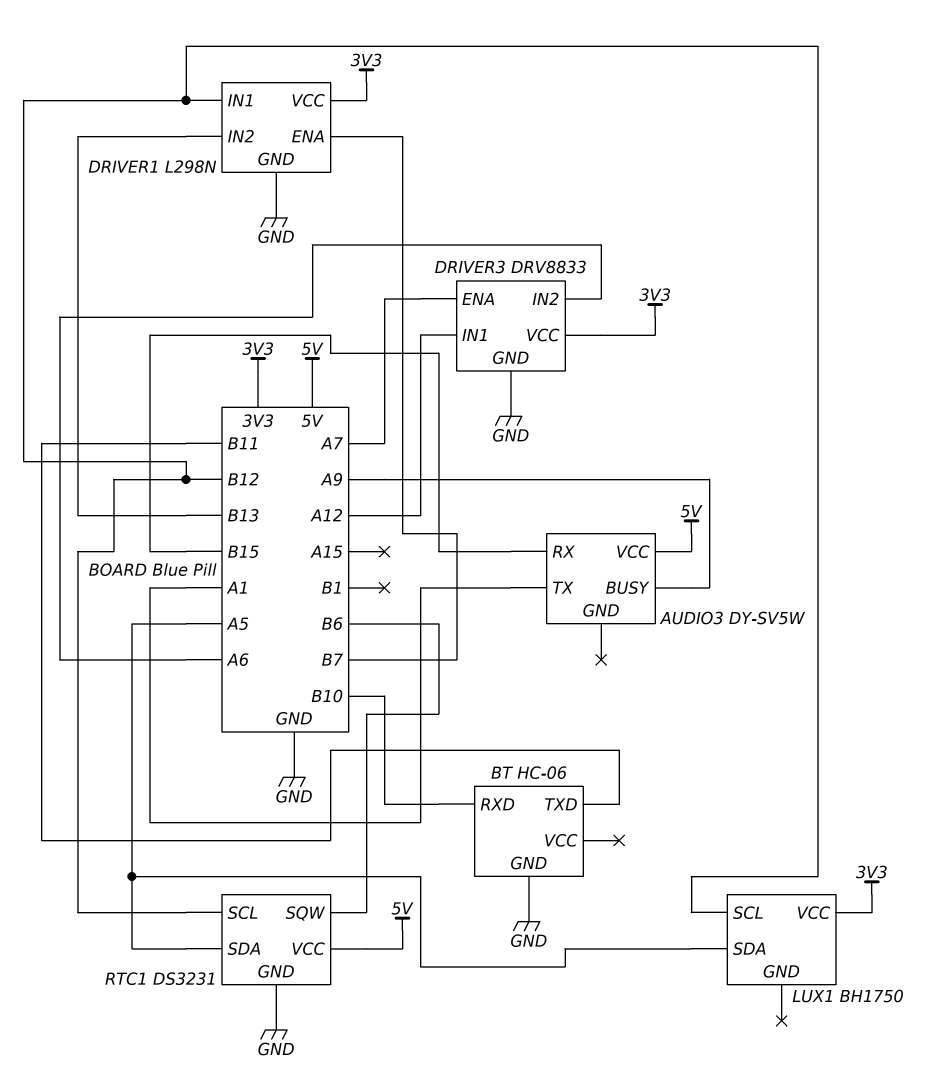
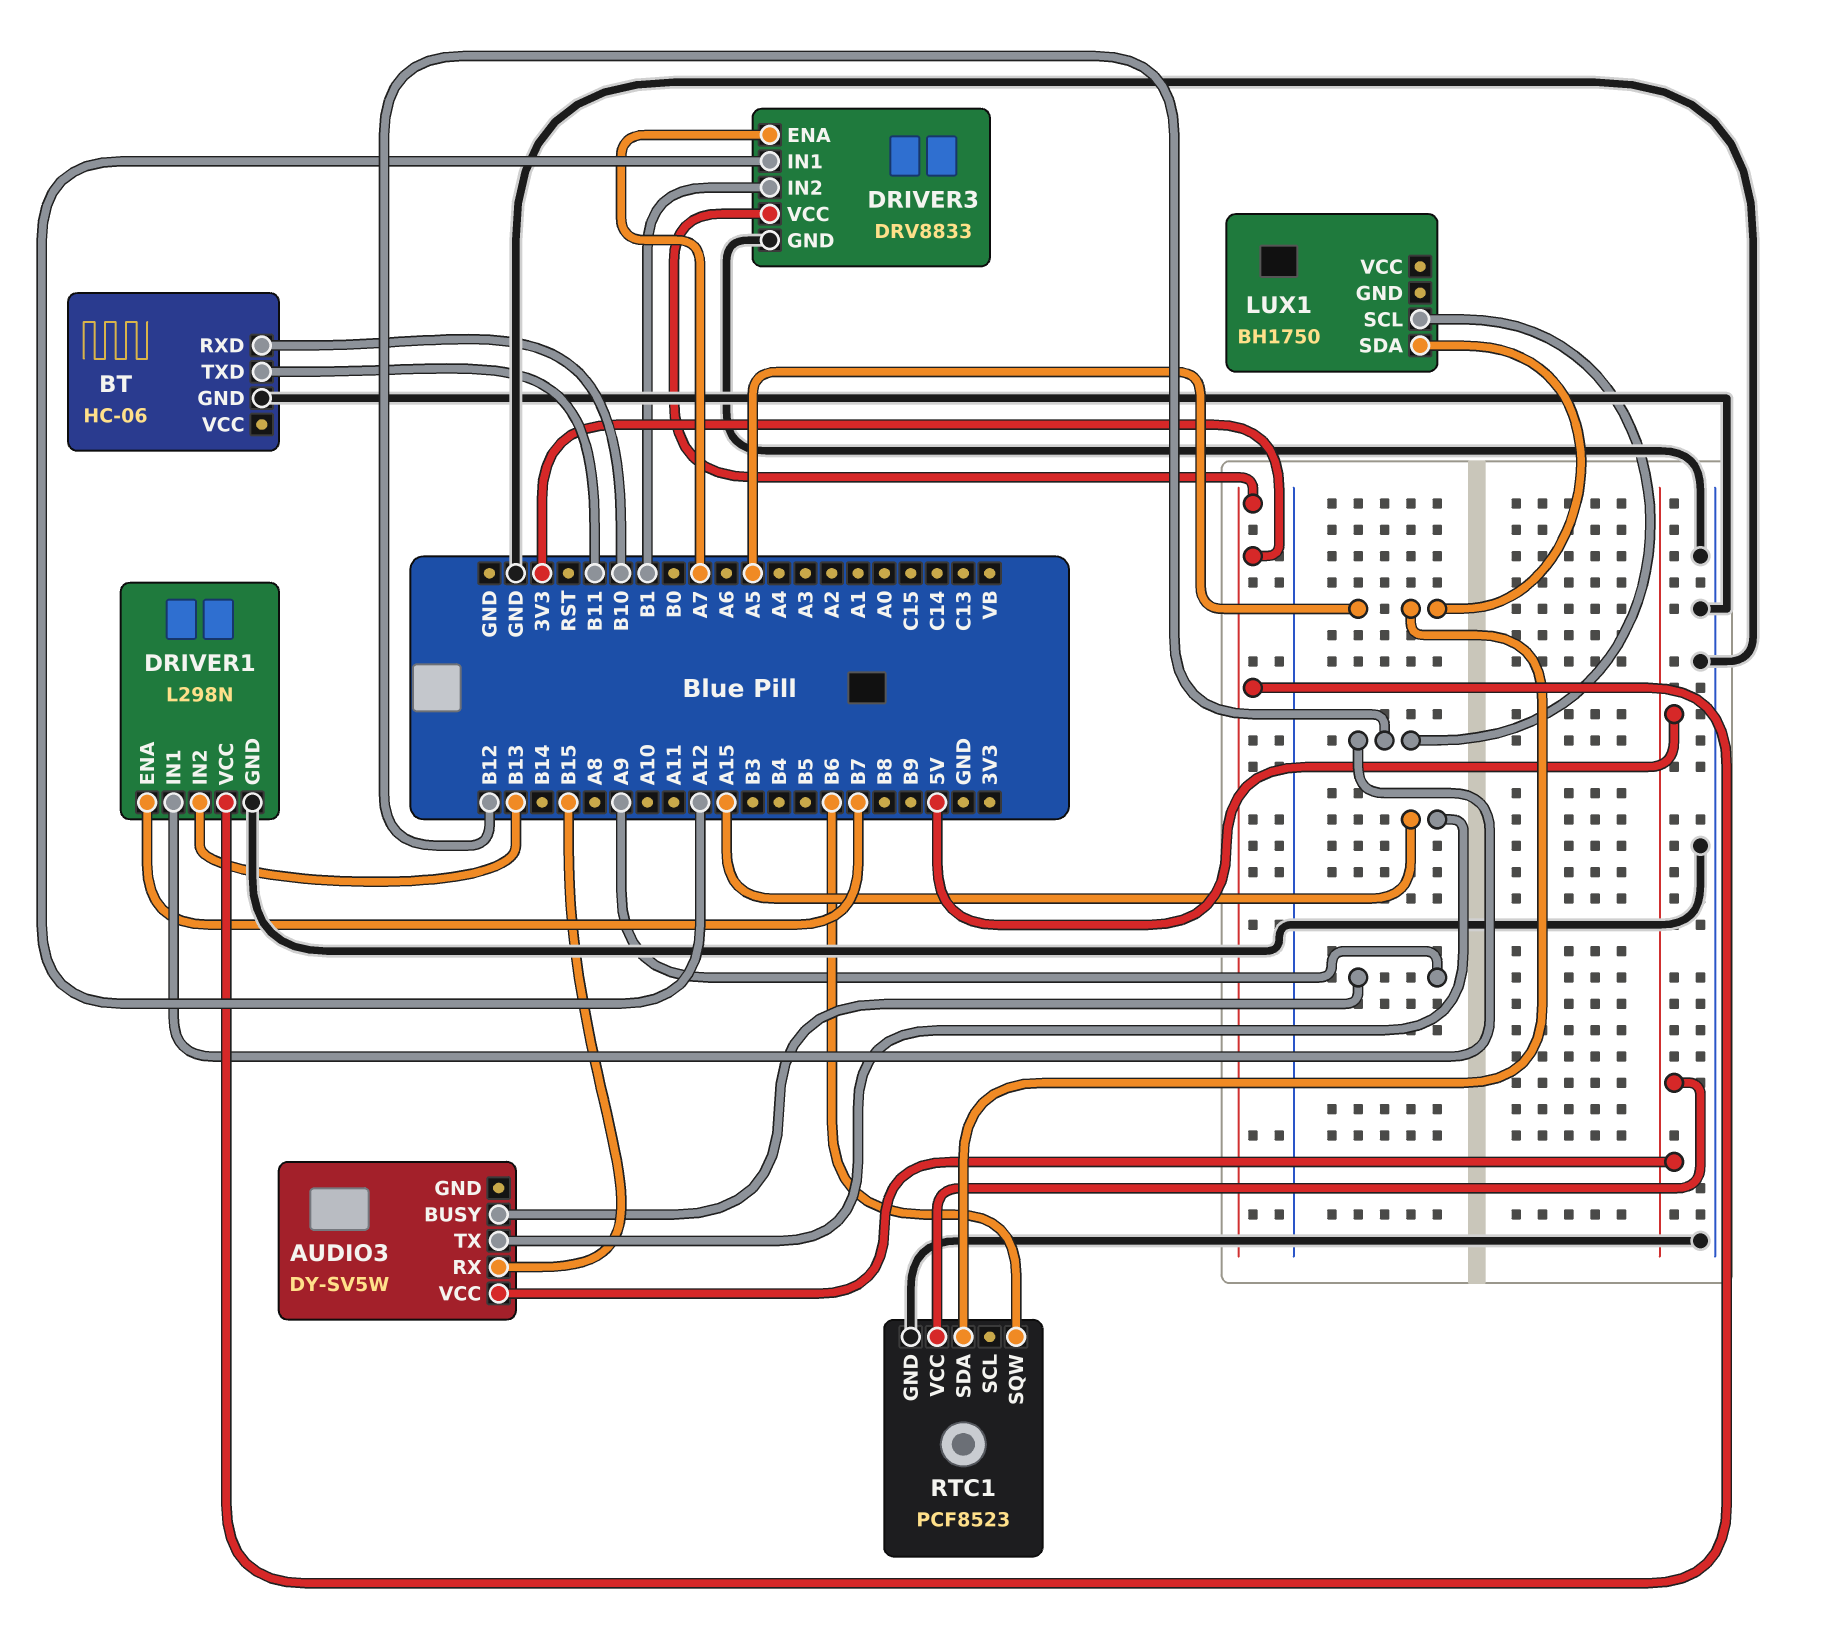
AUDIO3 pin TX: A1 -> A15
DRIVER3 pin IN2: A6 -> B1
LUX1 pin VCC: 3V3 -> none
RTC1: DS3231 -> PCF8523
RTC1 pin SCL: B12 -> none

